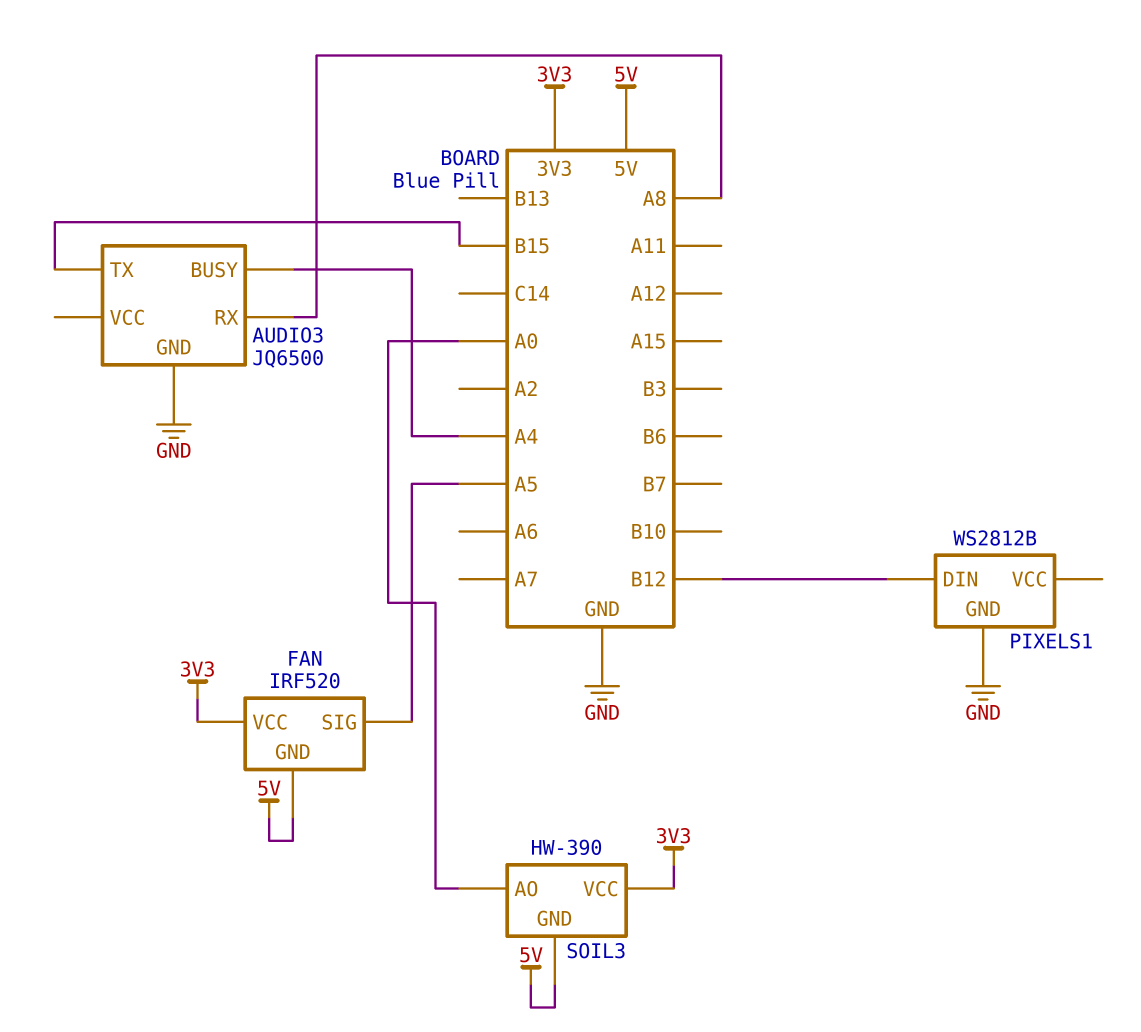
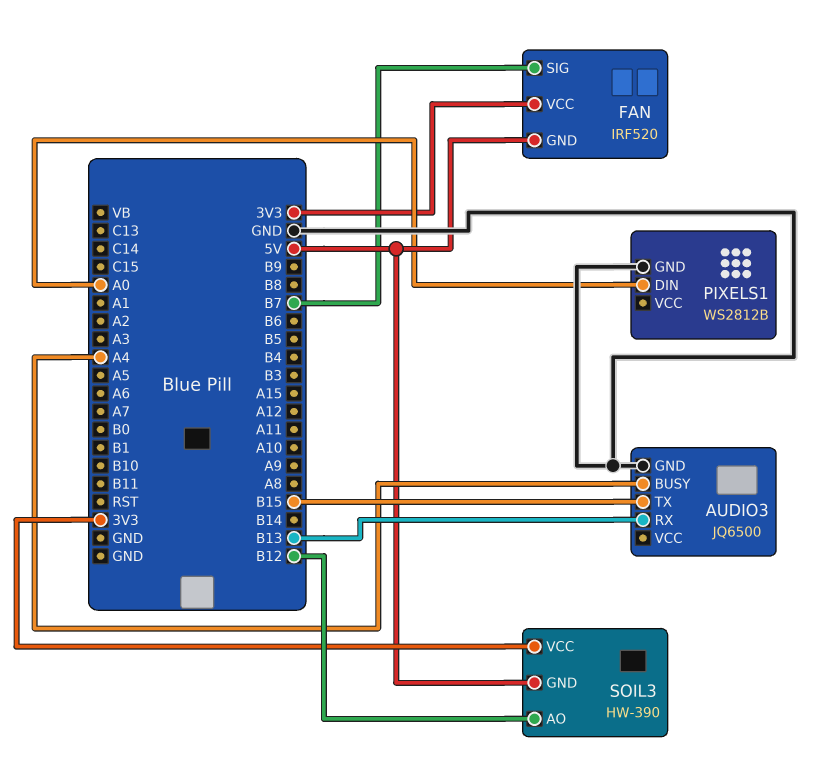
AUDIO3 pin RX: A8 -> B13
FAN pin SIG: A5 -> B7
PIXELS1 pin DIN: B12 -> A0
SOIL3 pin AO: A0 -> B12

